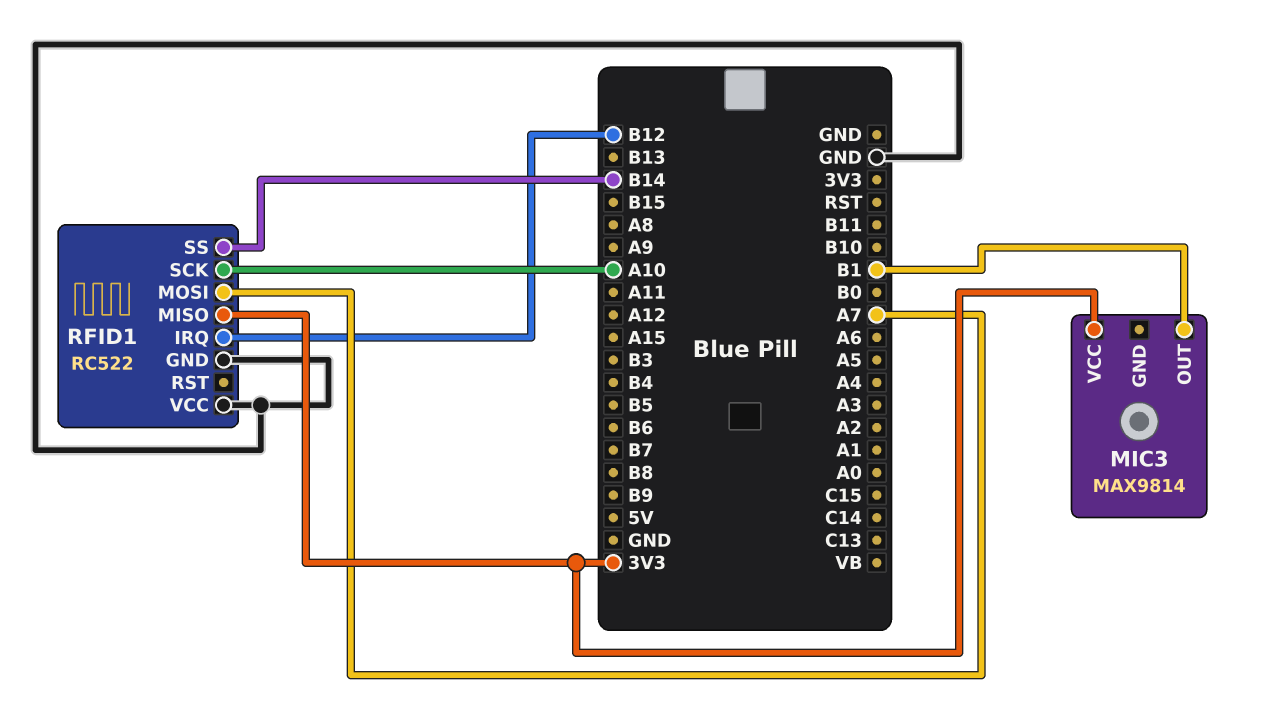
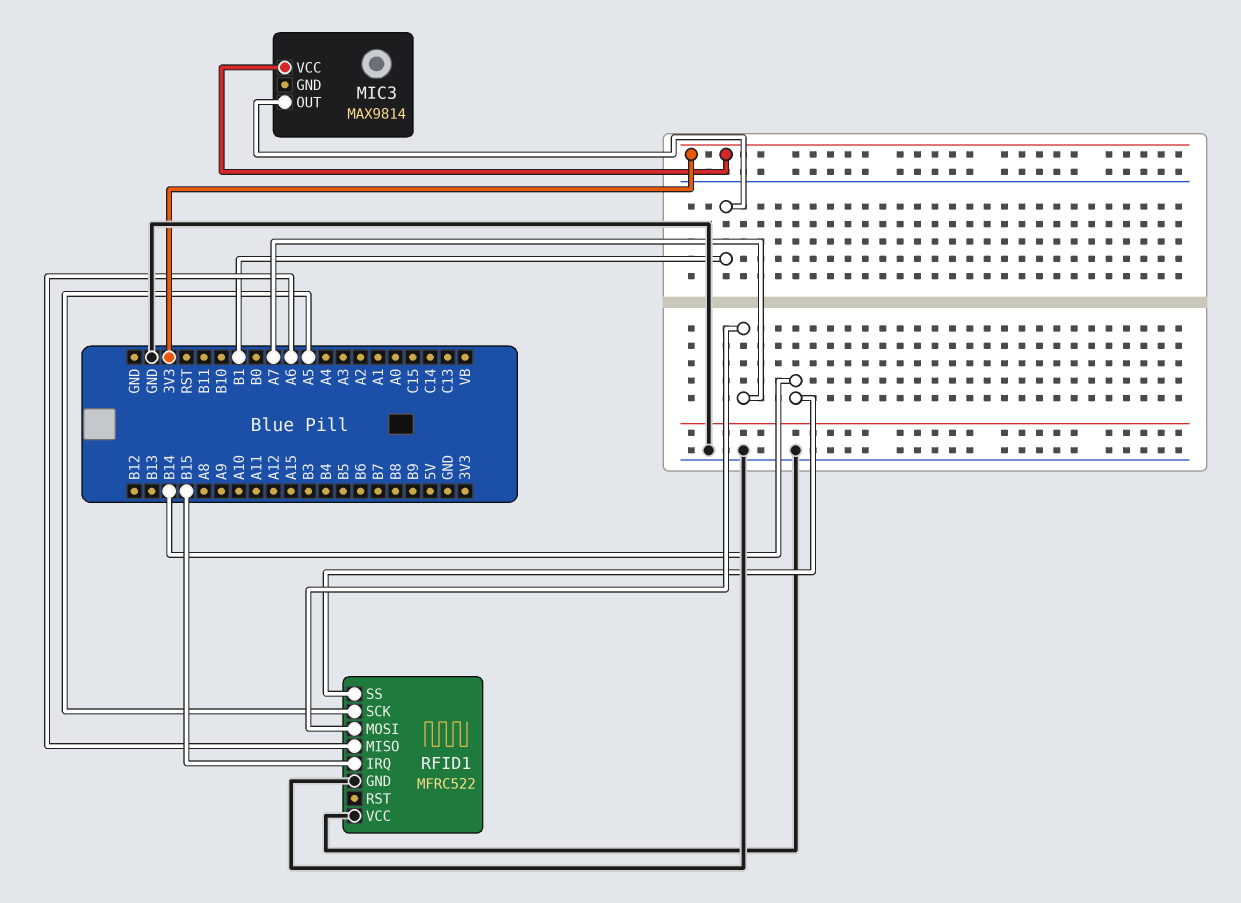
RFID1: RC522 -> MFRC522
RFID1 pin IRQ: B12 -> B15
RFID1 pin MISO: 3V3 -> A6
RFID1 pin SCK: A10 -> A5

